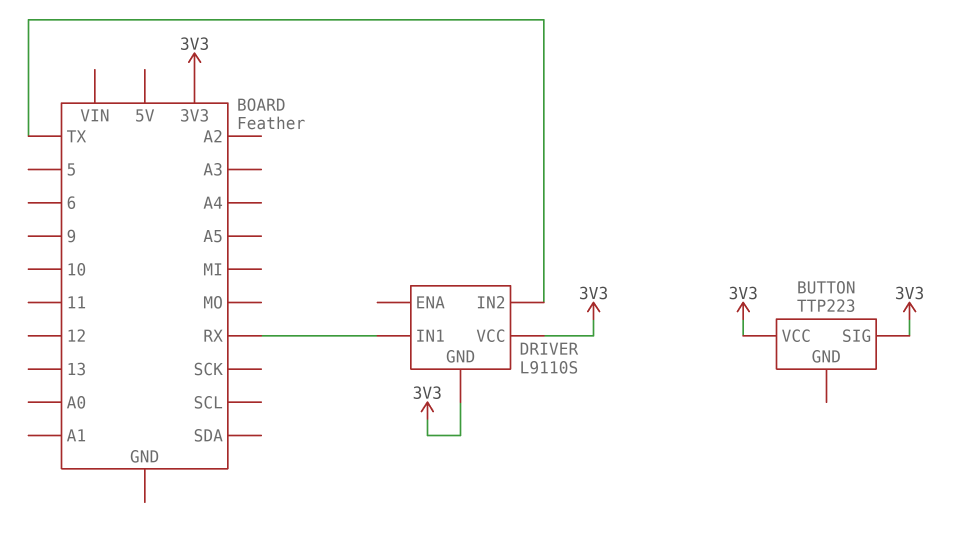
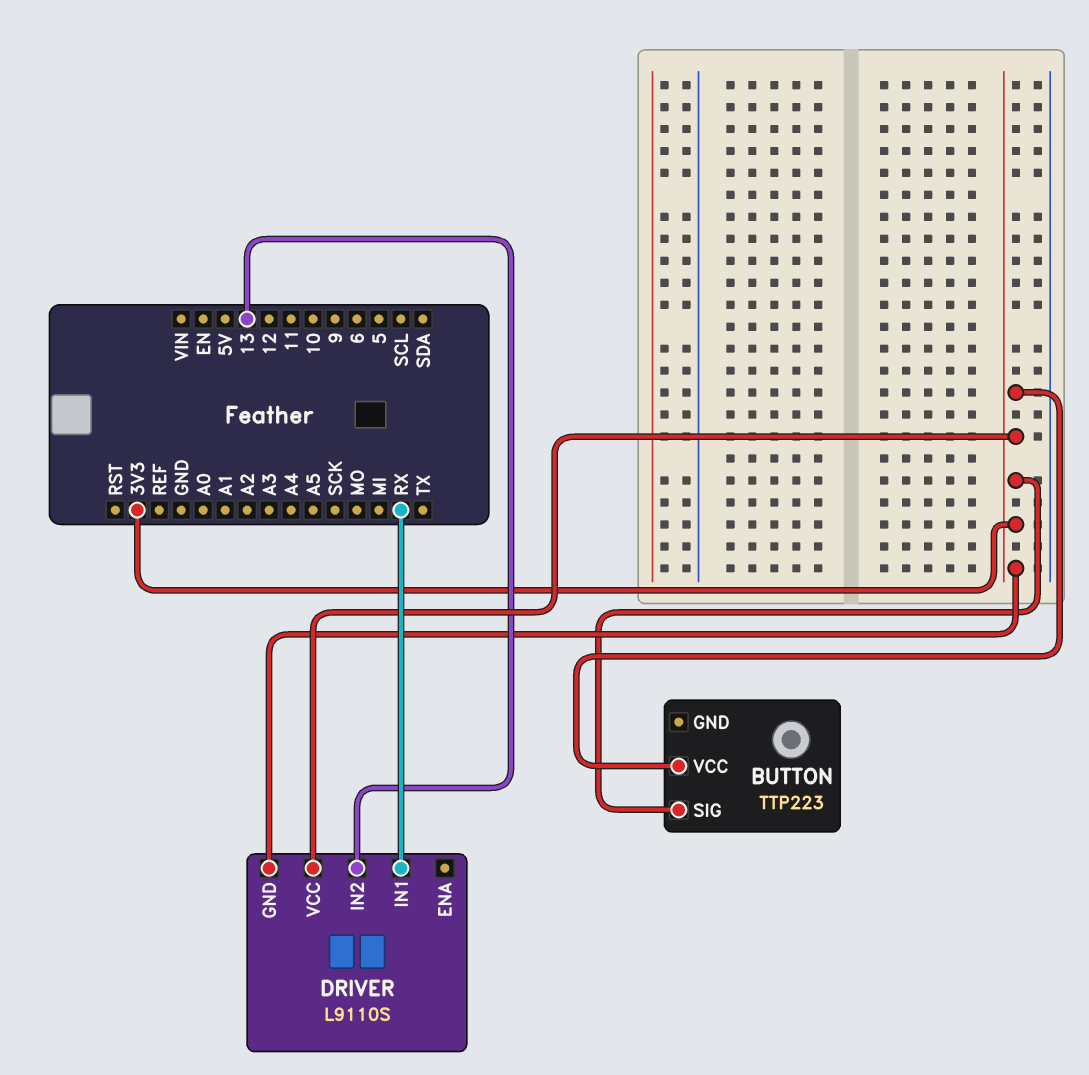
DRIVER pin IN2: TX -> 13

